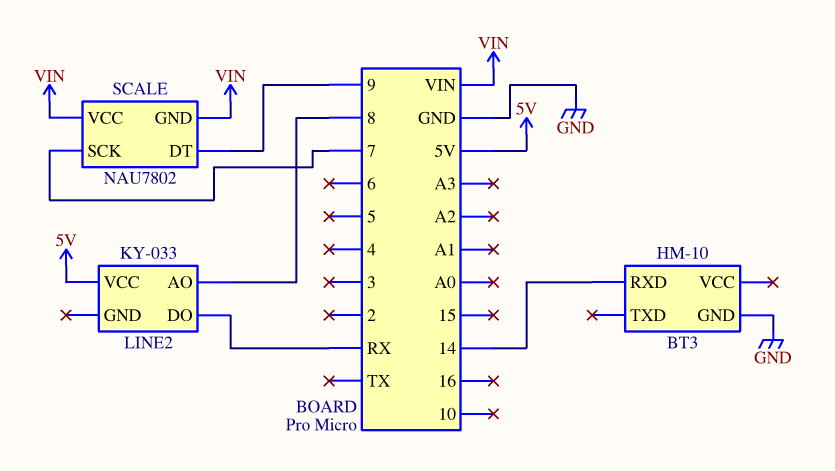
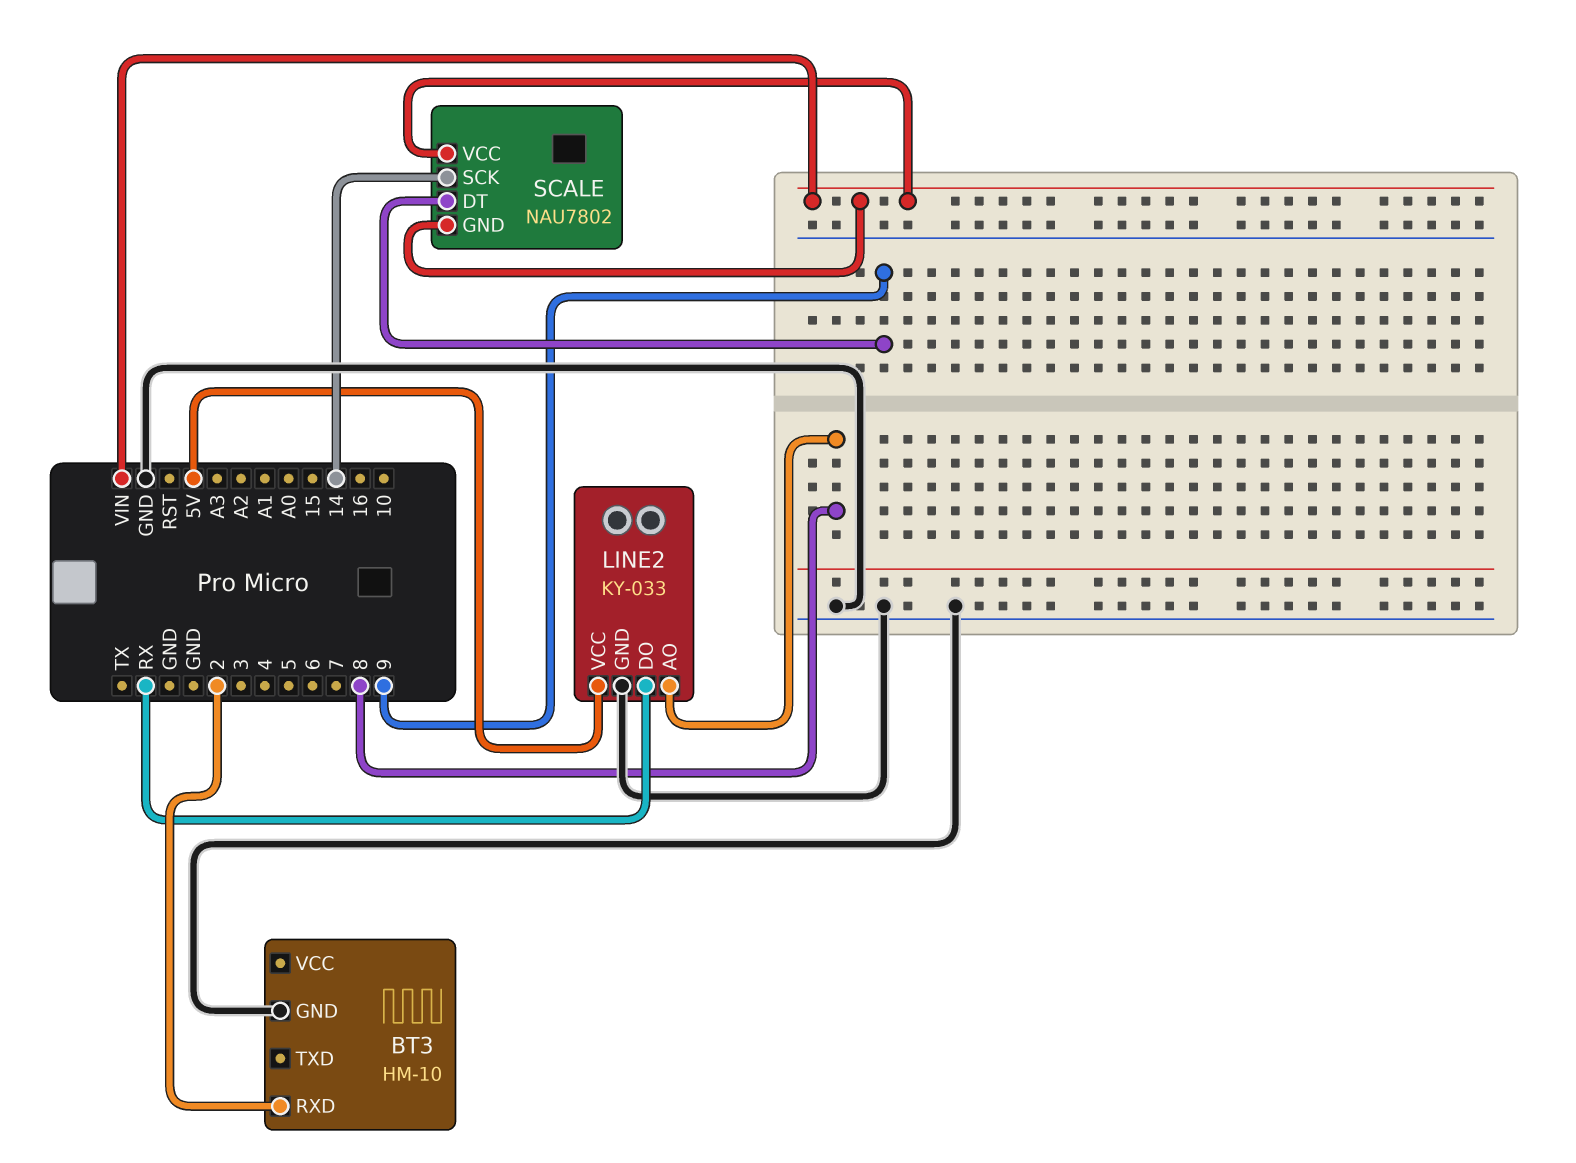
BT3 pin RXD: 14 -> 2
LINE2 pin GND: none -> GND
SCALE pin SCK: 7 -> 14

